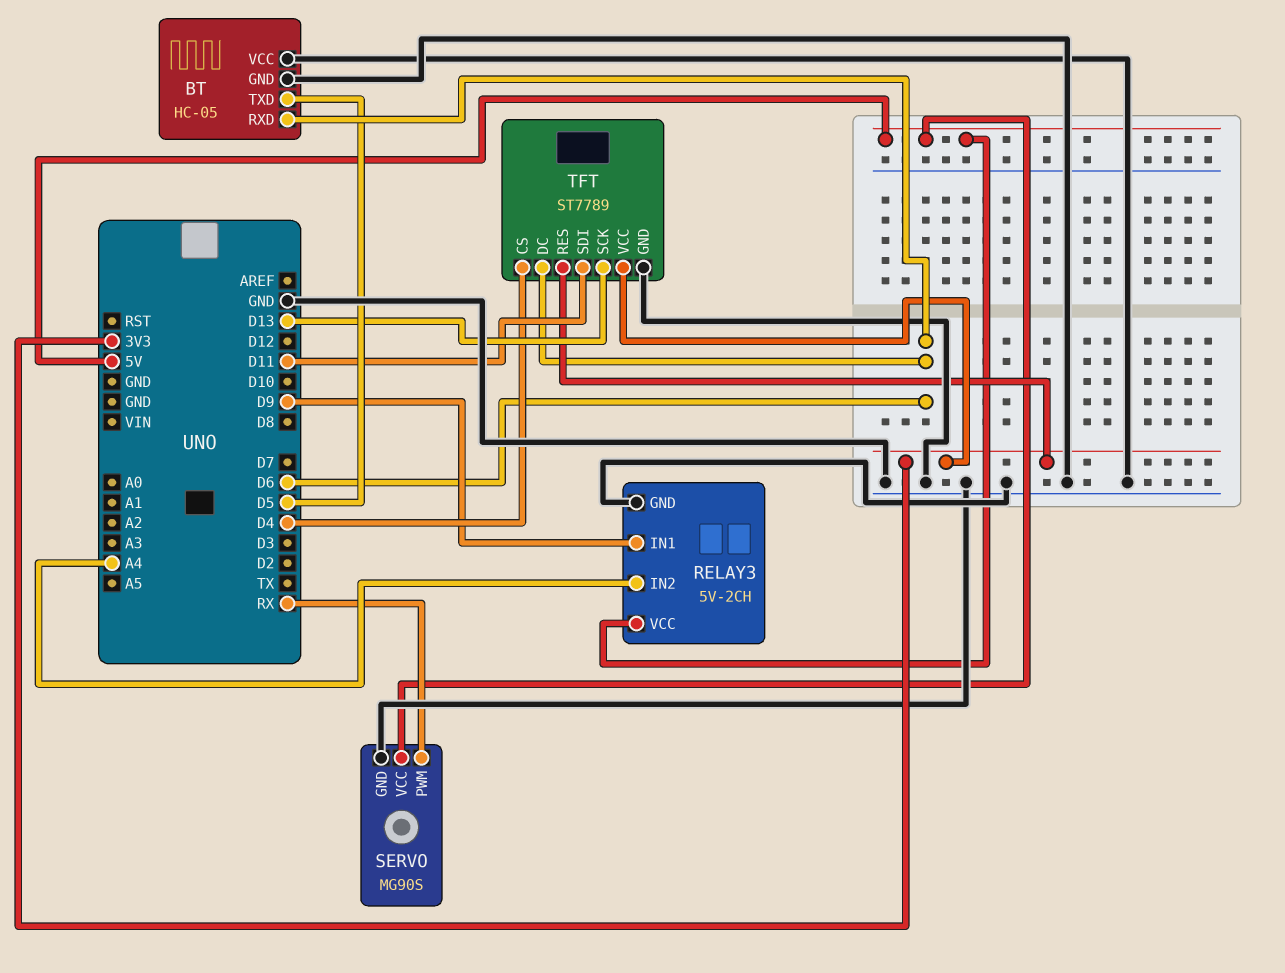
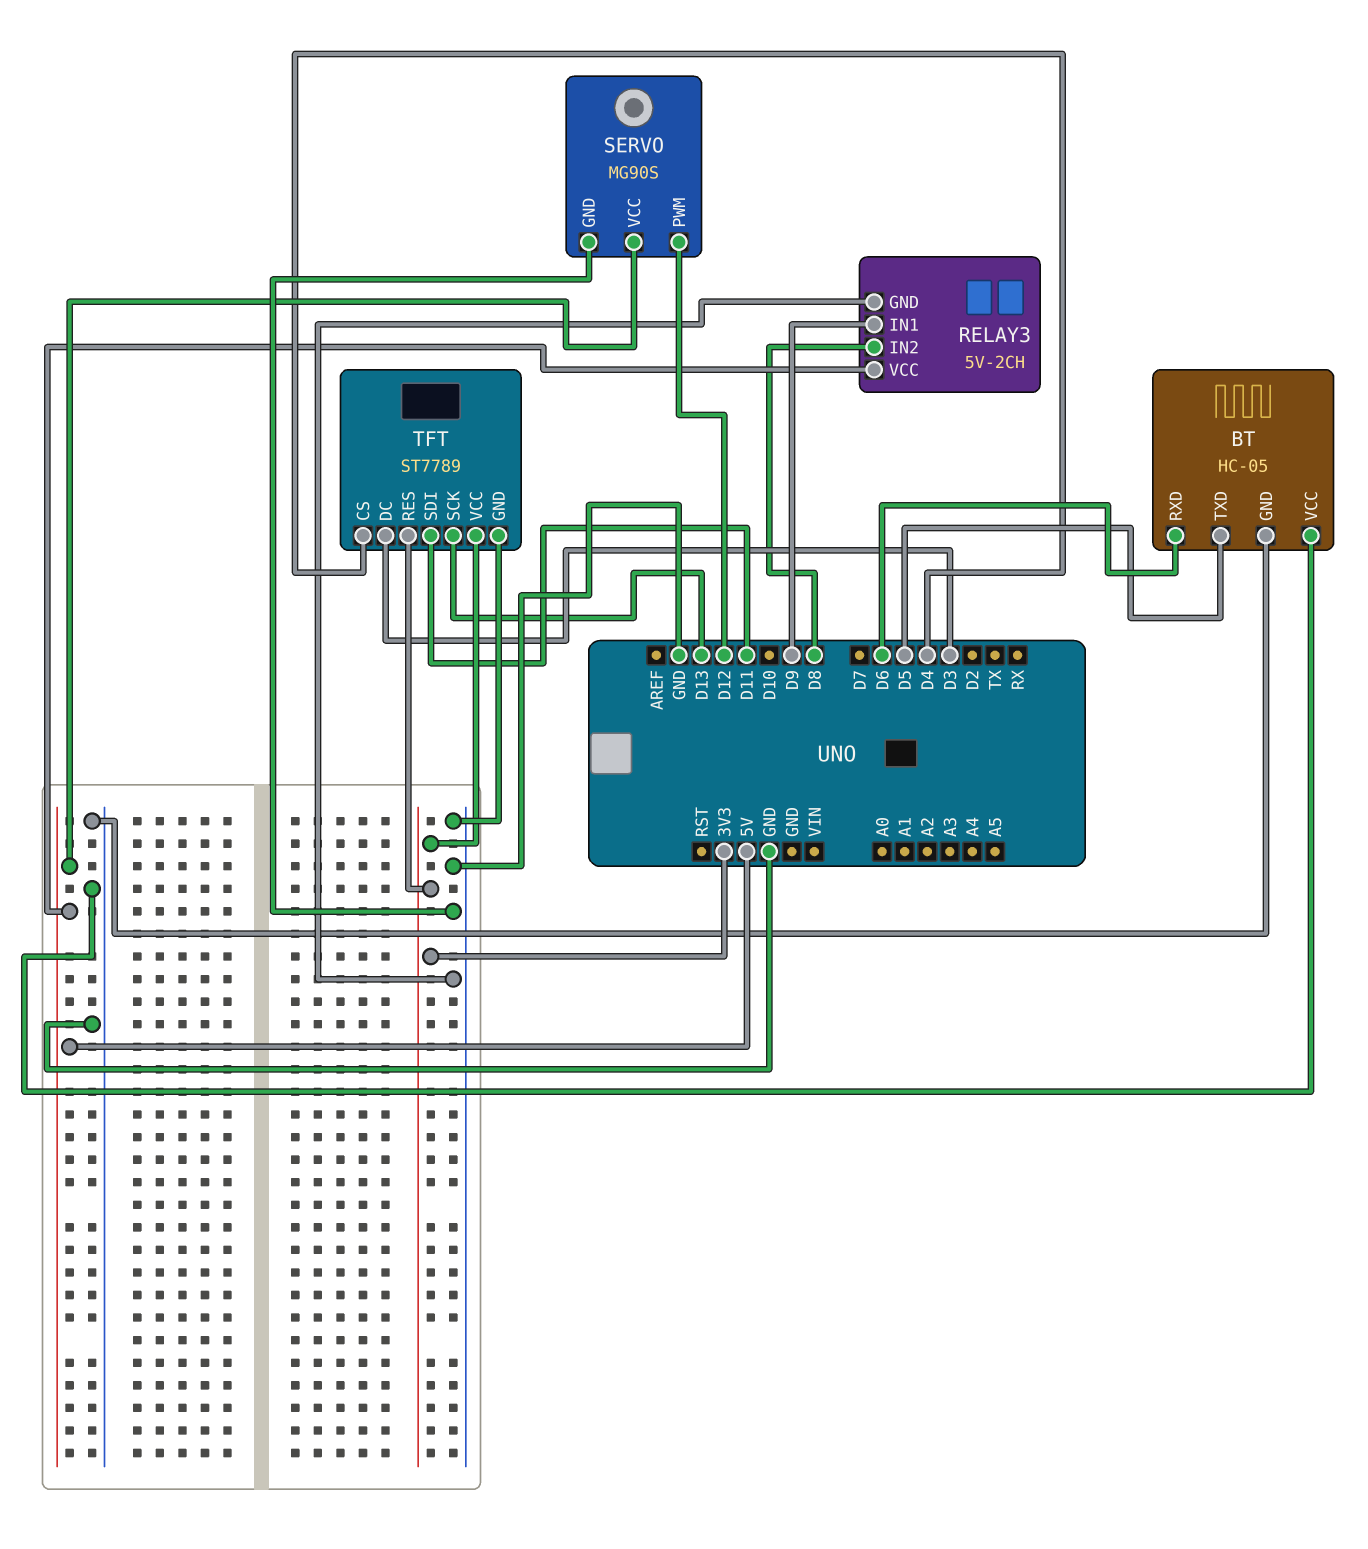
RELAY3 pin IN2: A4 -> D8
SERVO pin PWM: RX -> D12
TFT pin DC: D6 -> D3

